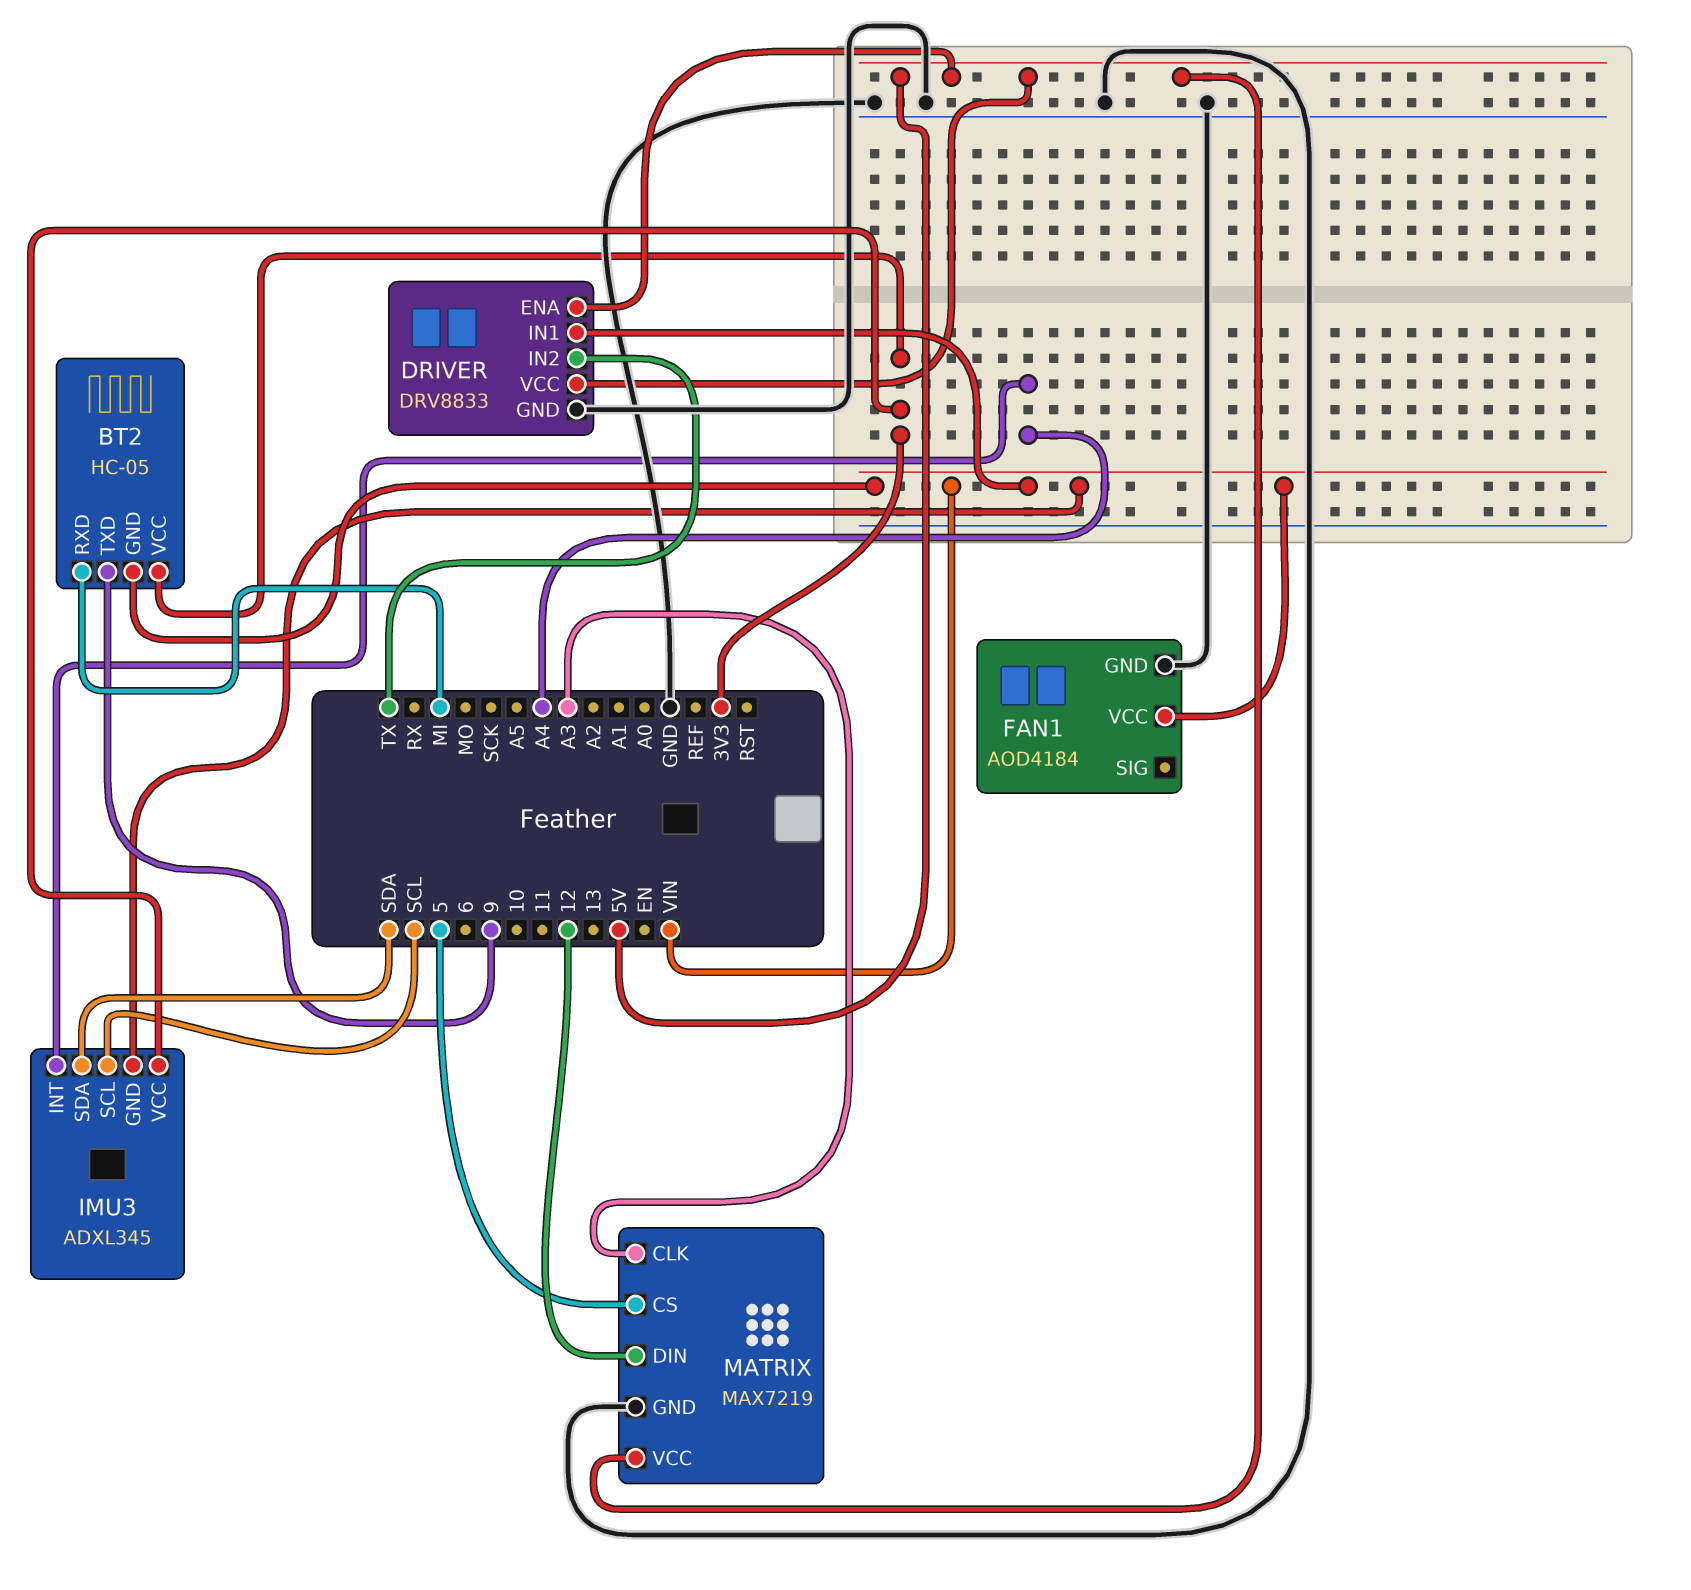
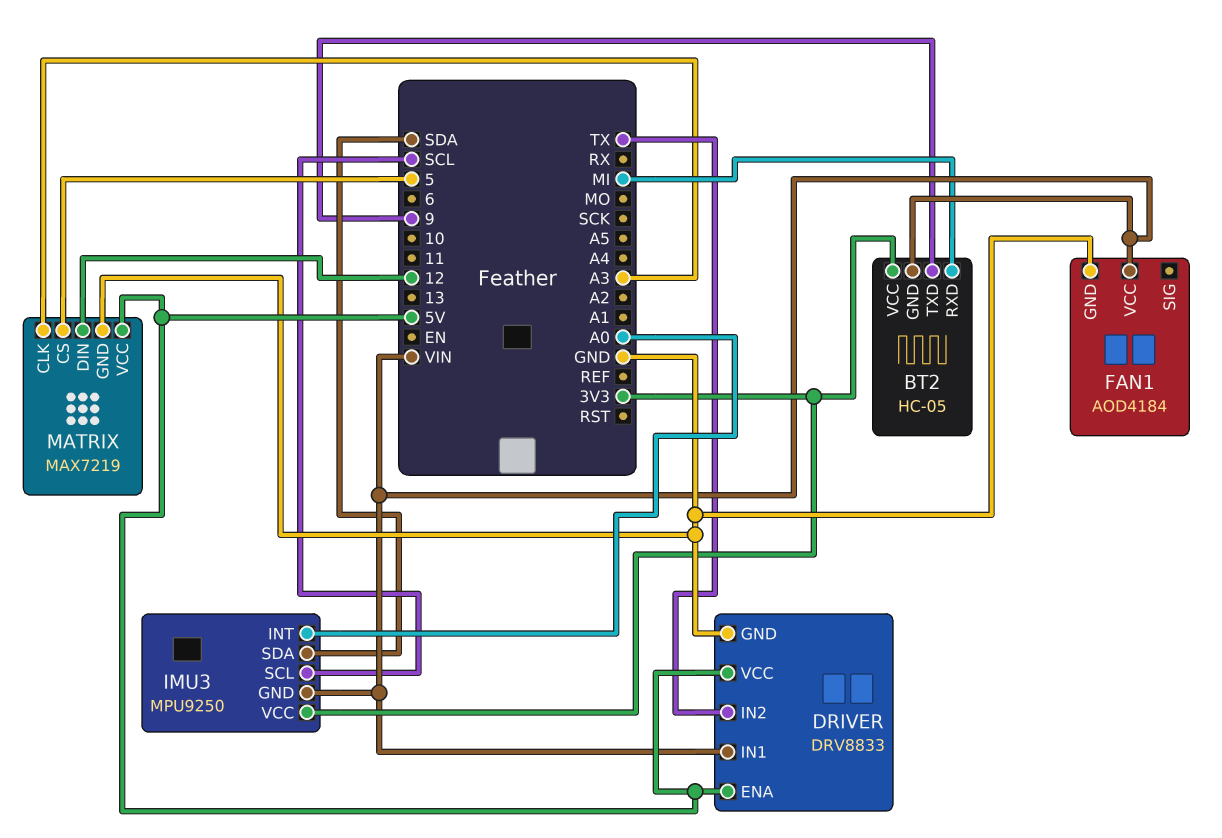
IMU3: ADXL345 -> MPU9250
IMU3 pin INT: A4 -> A0

